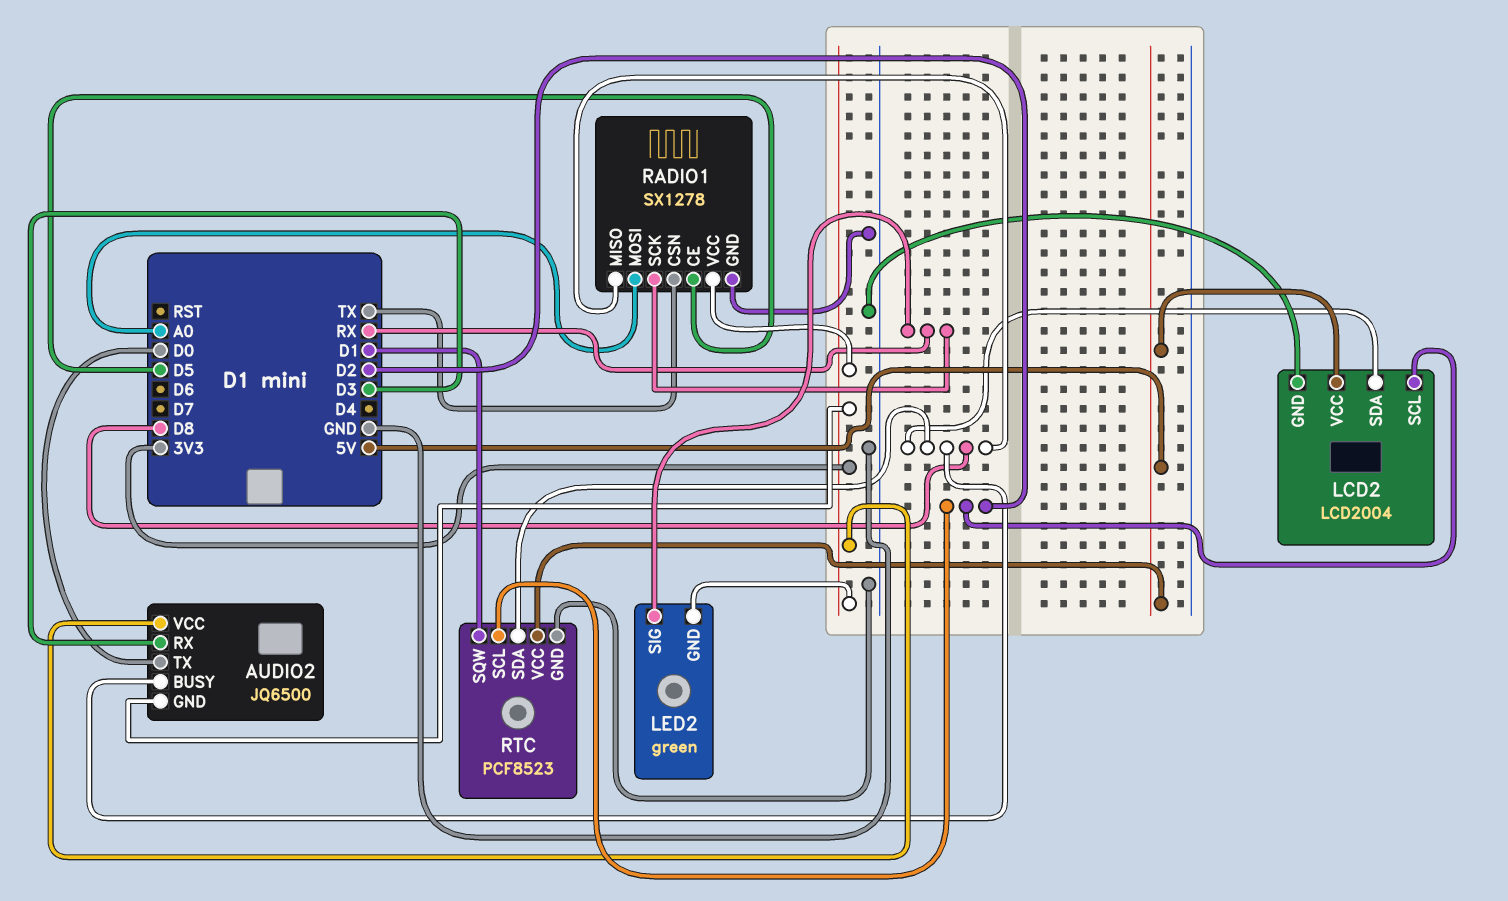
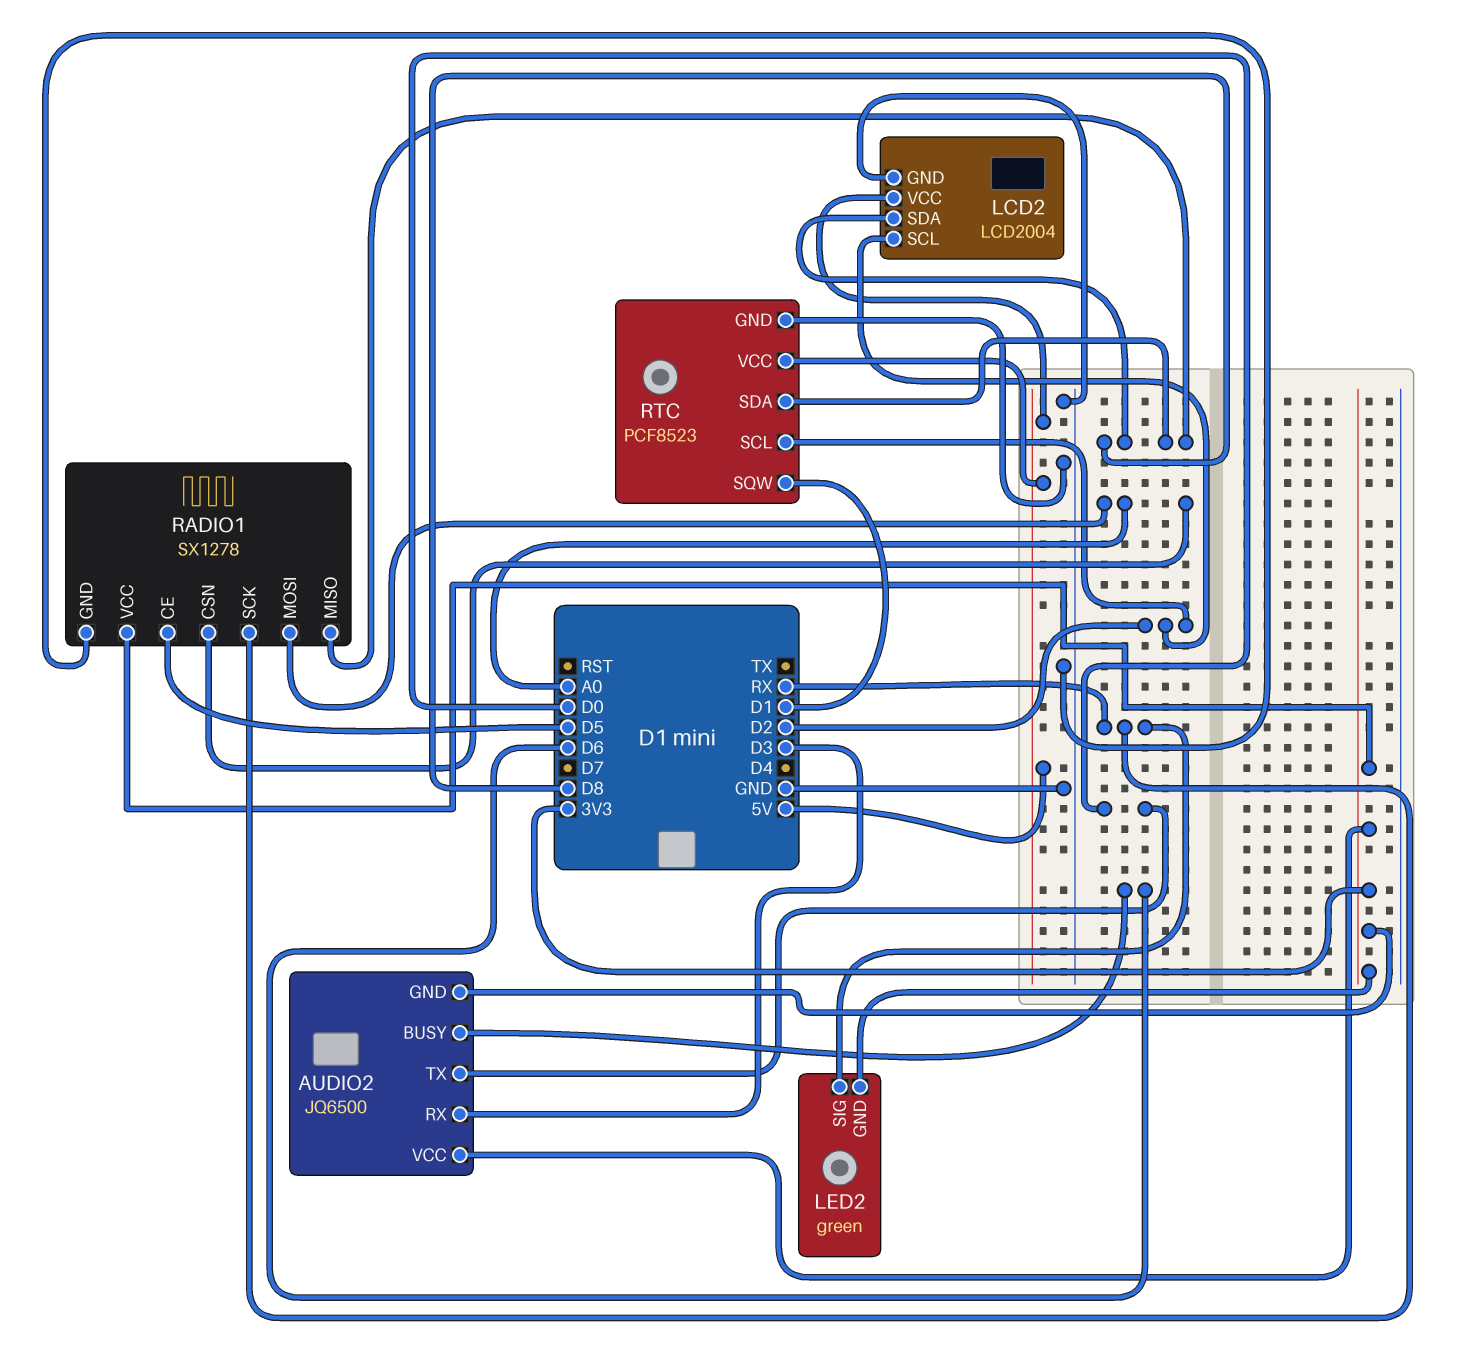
AUDIO2 pin BUSY: D8 -> D6
RADIO1 pin CSN: TX -> A0

